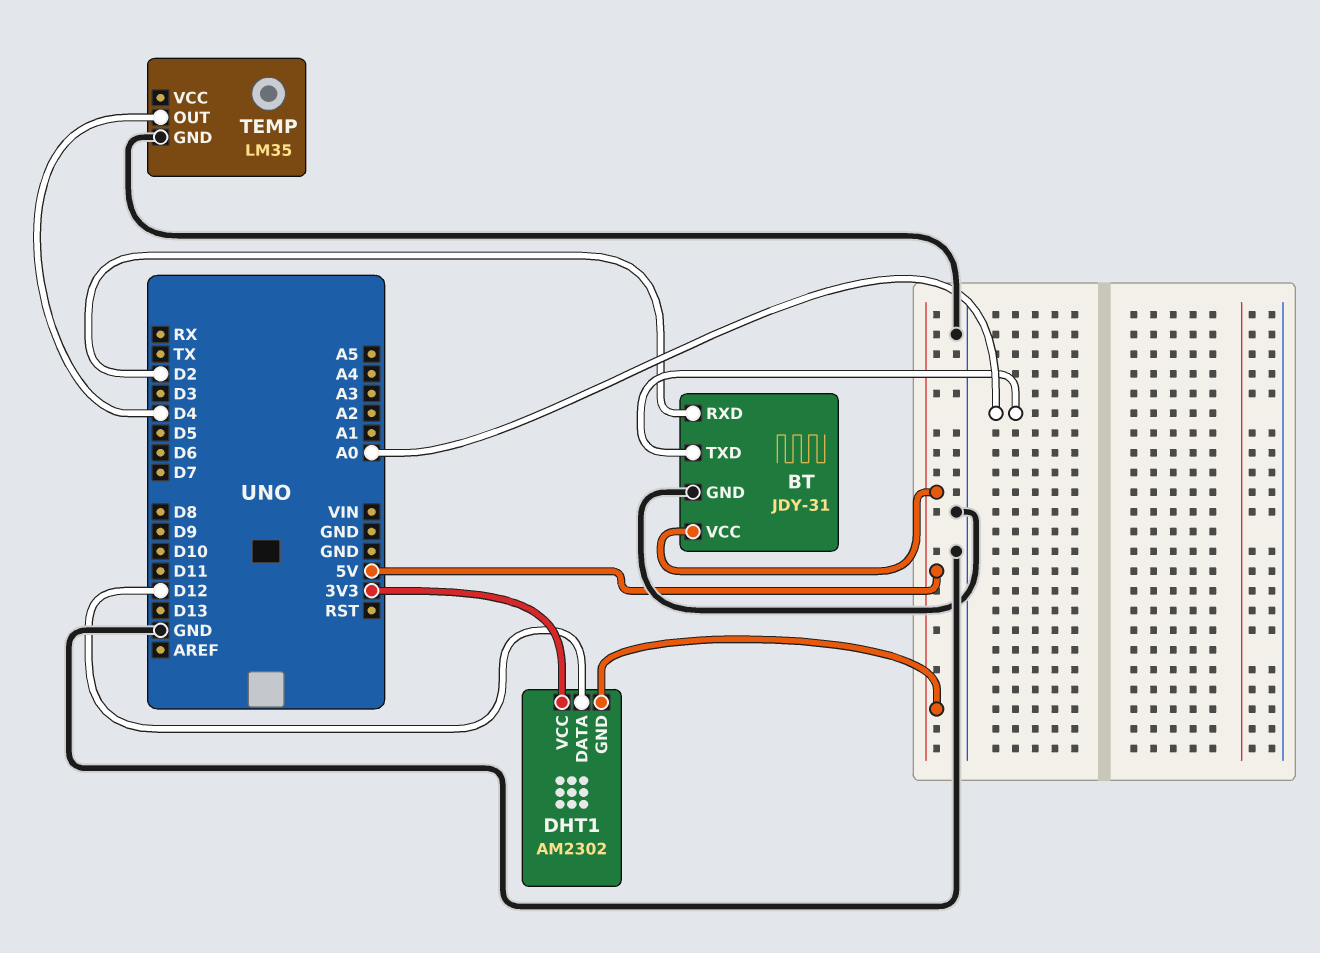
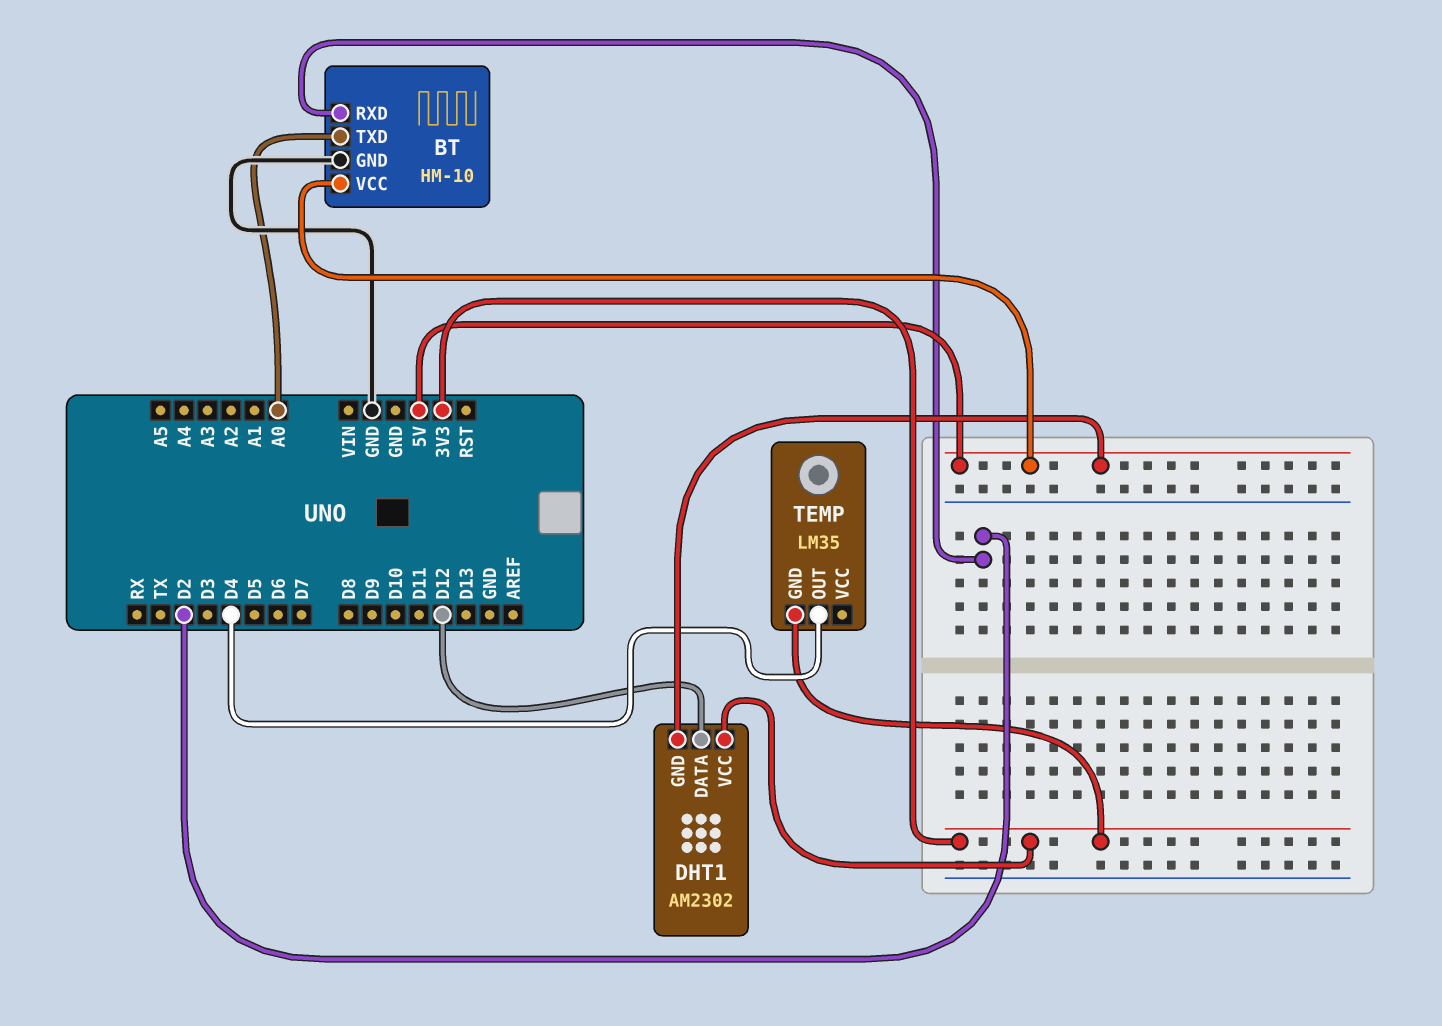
BT: JDY-31 -> HM-10
TEMP pin GND: GND -> 3V3

